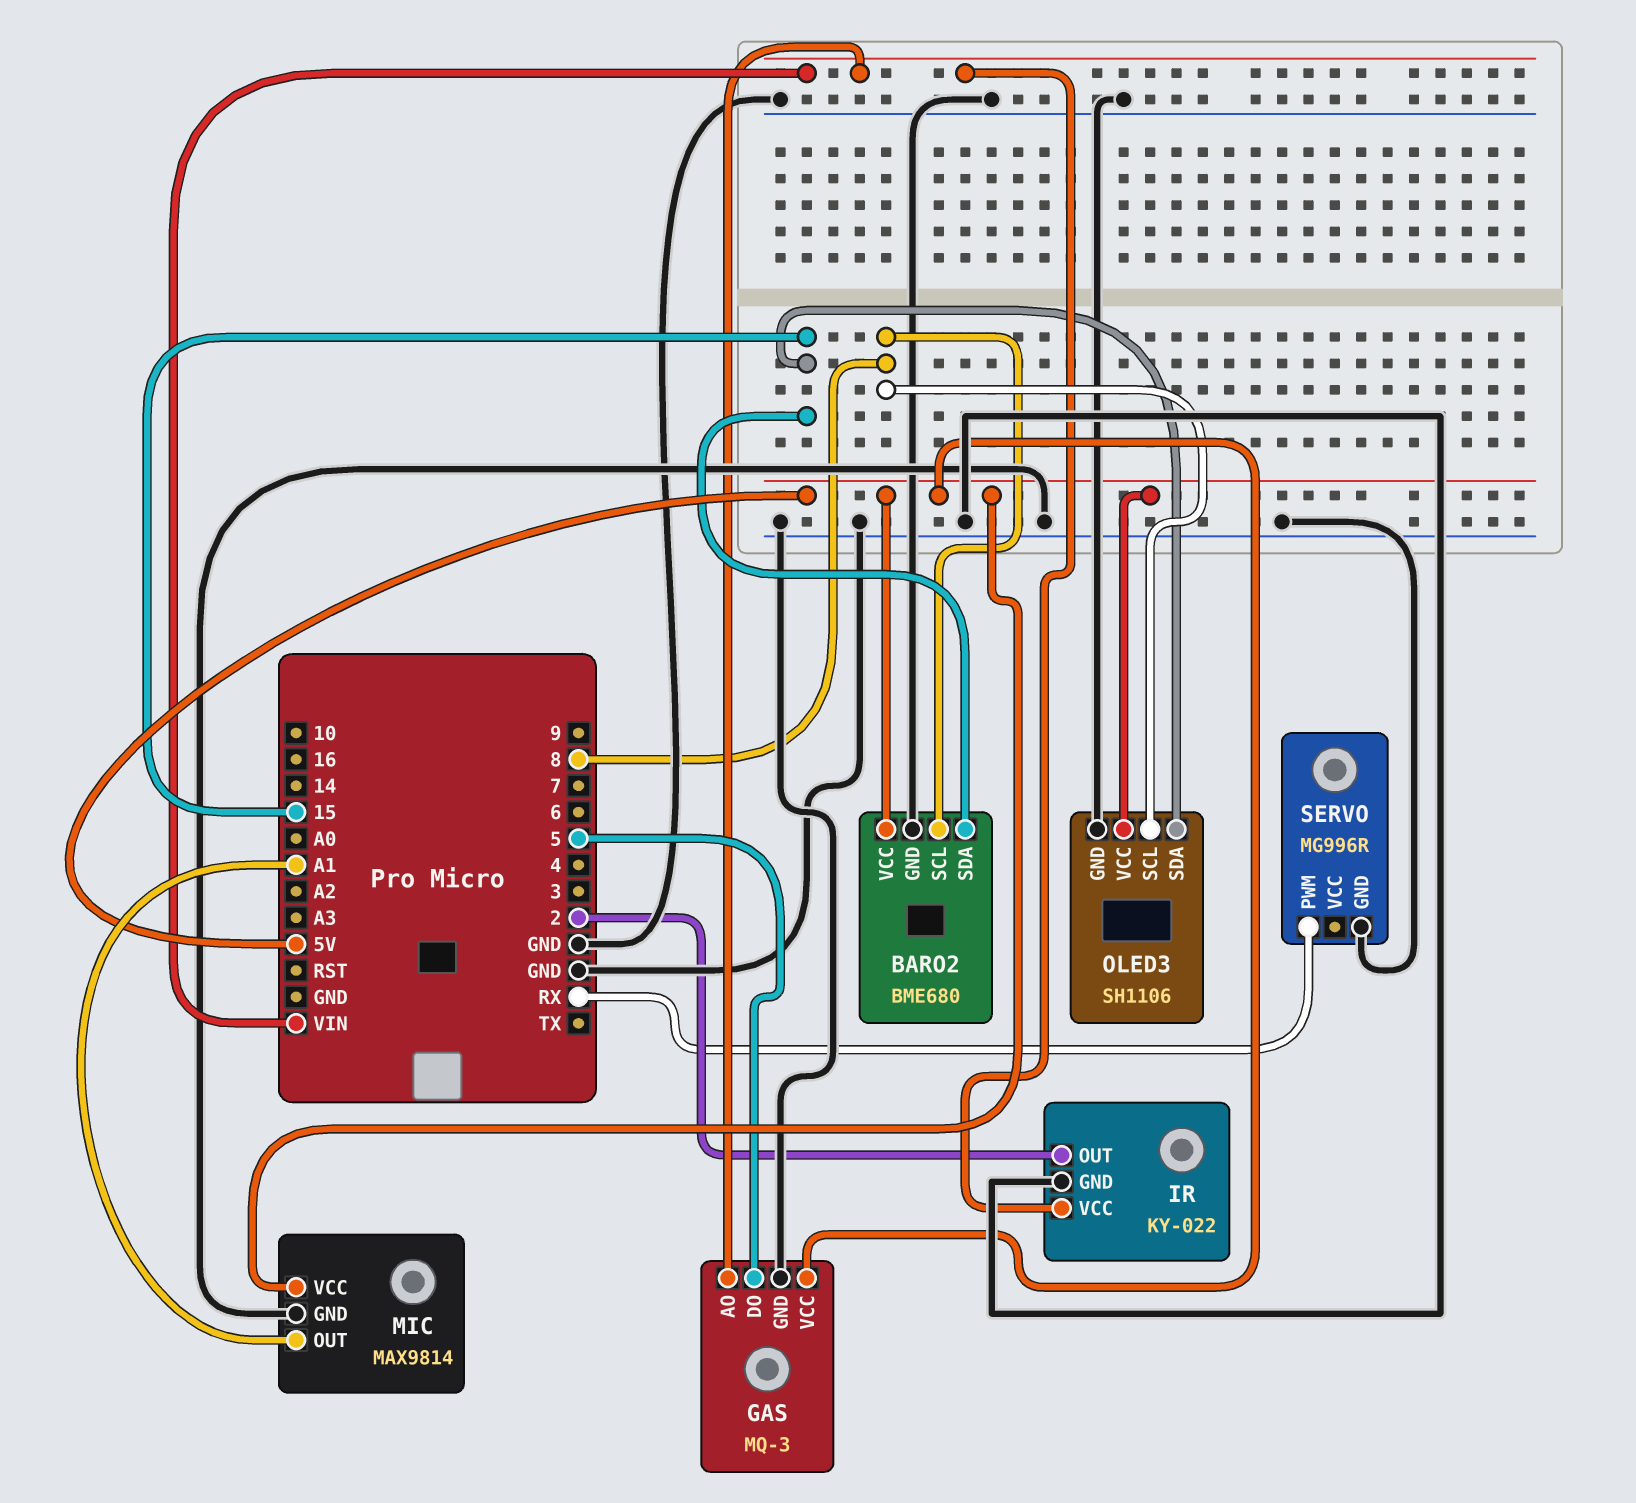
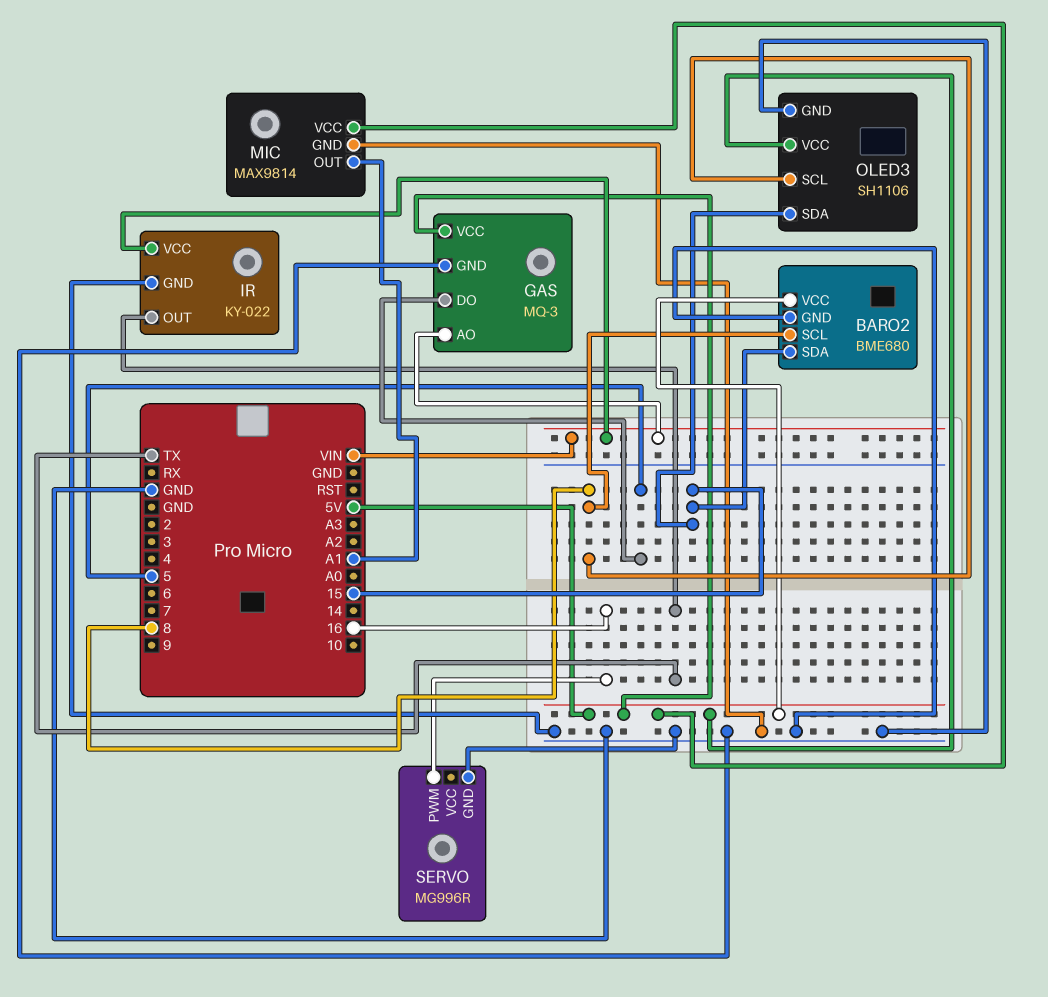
IR pin OUT: 2 -> TX
SERVO pin PWM: RX -> 16

